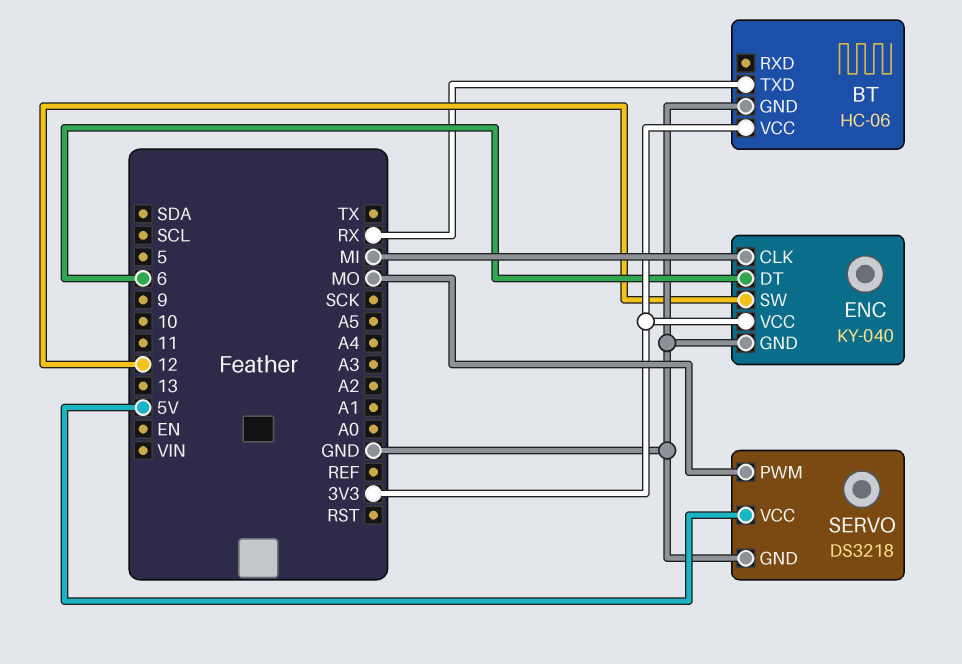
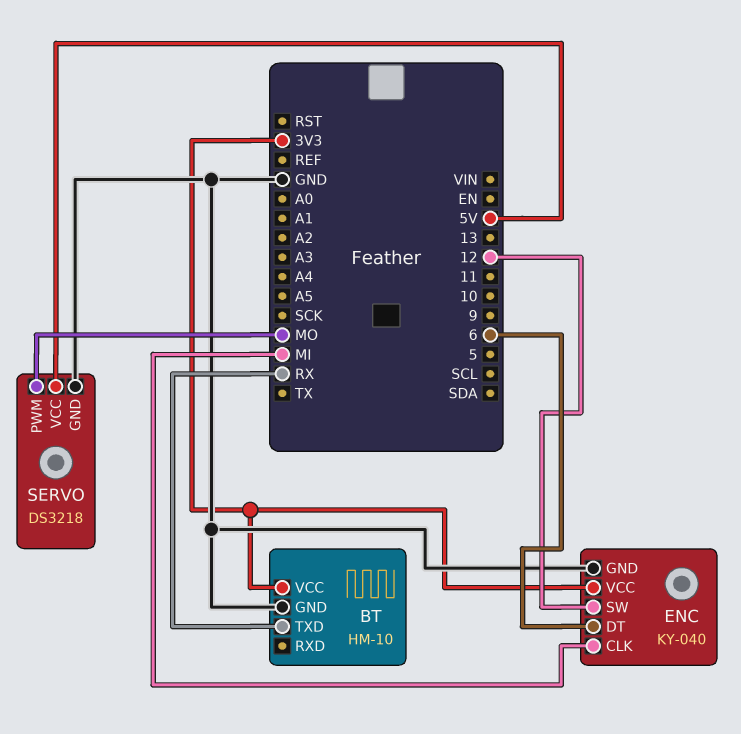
BT: HC-06 -> HM-10

